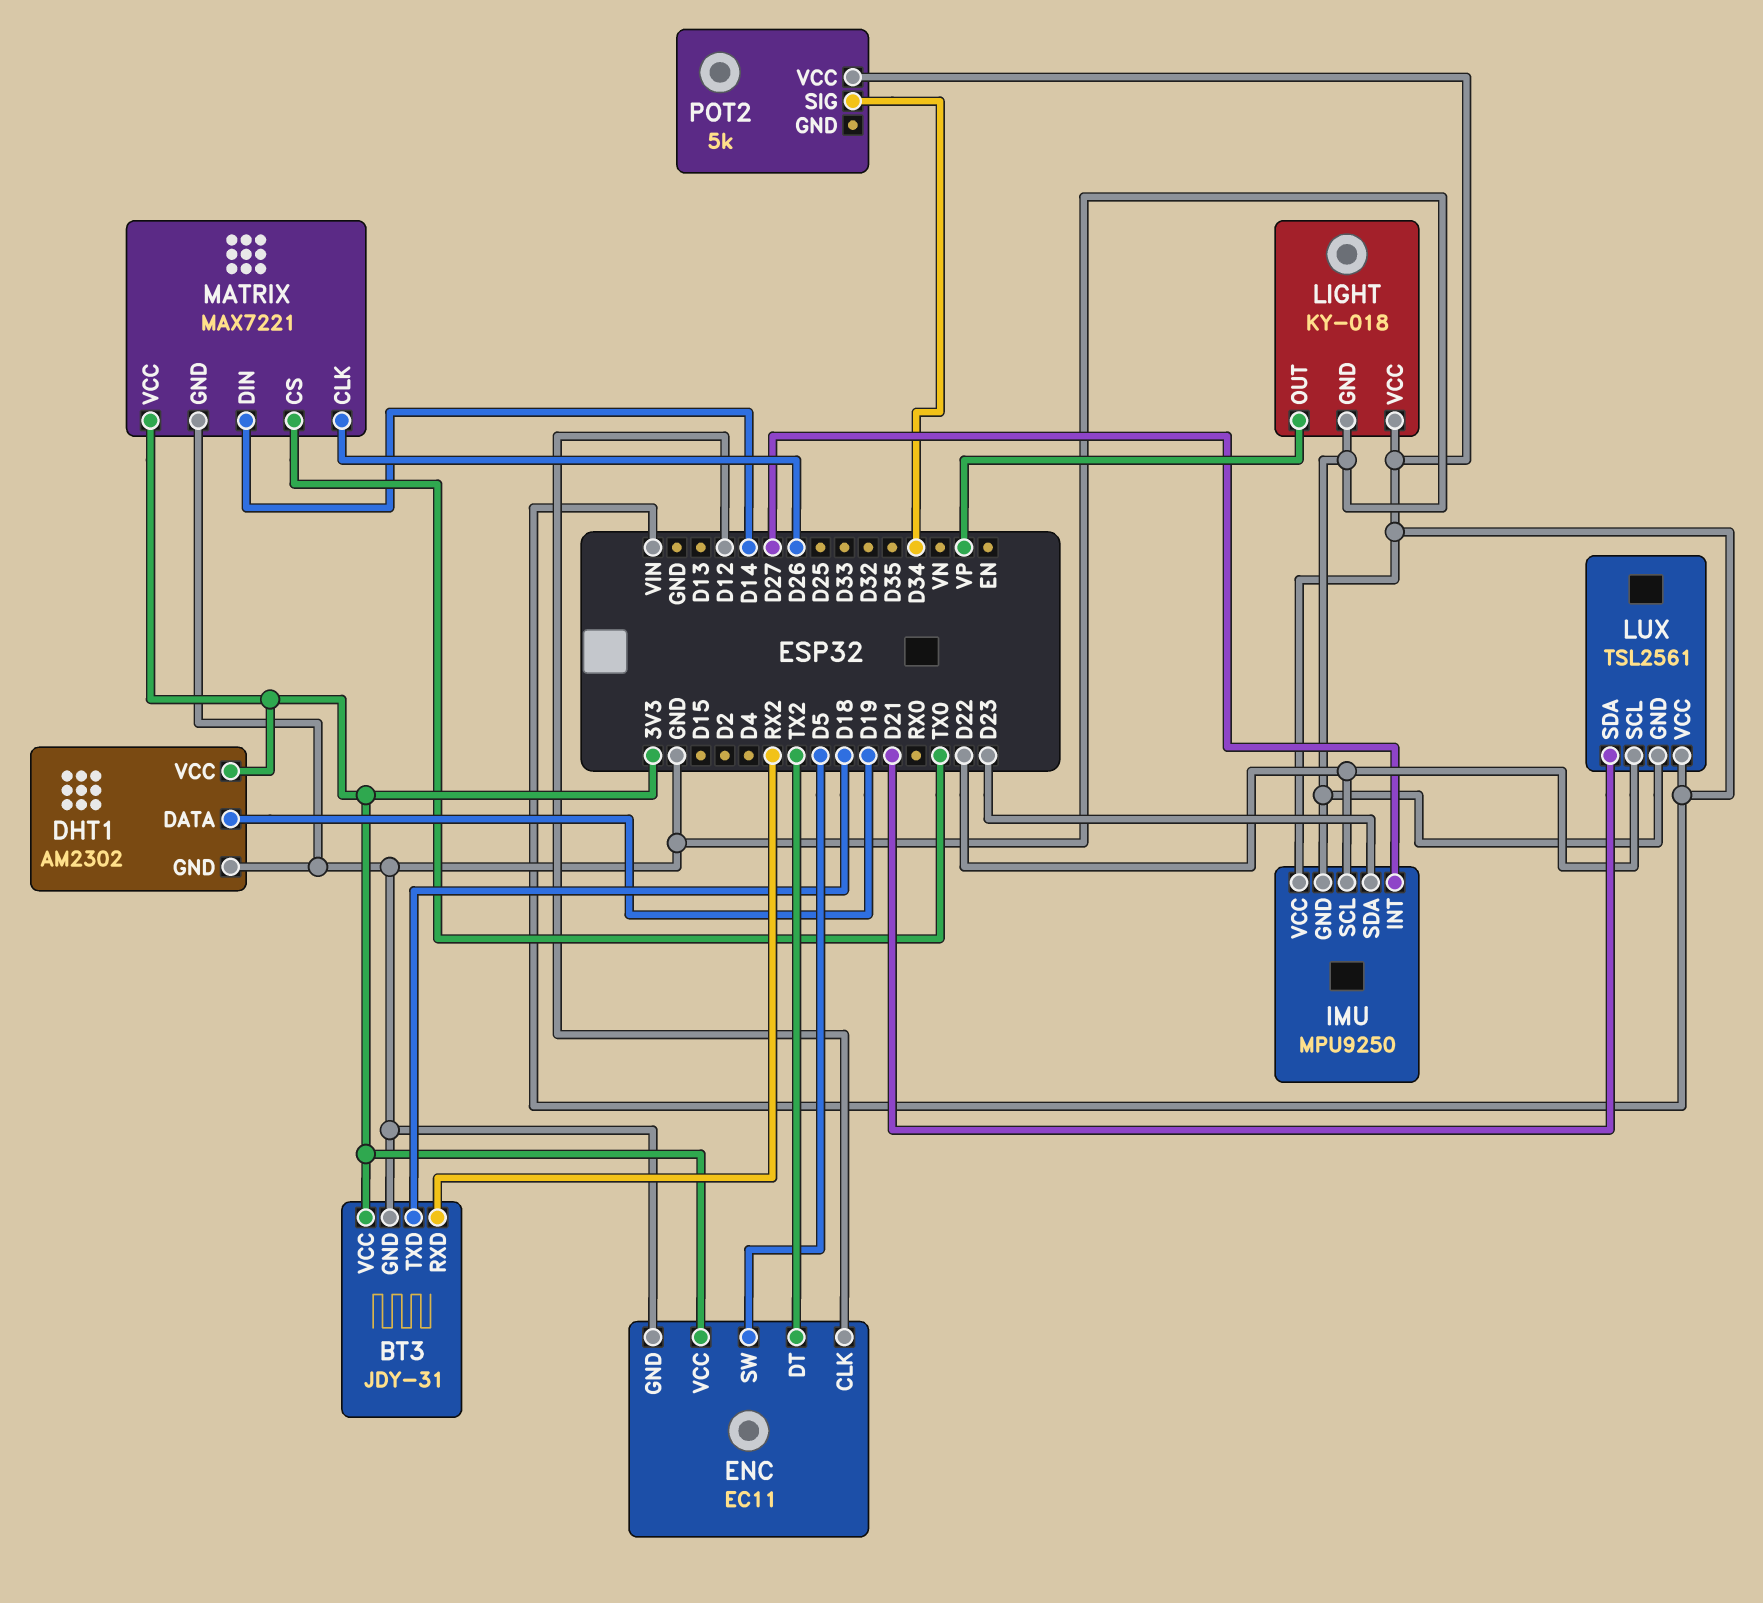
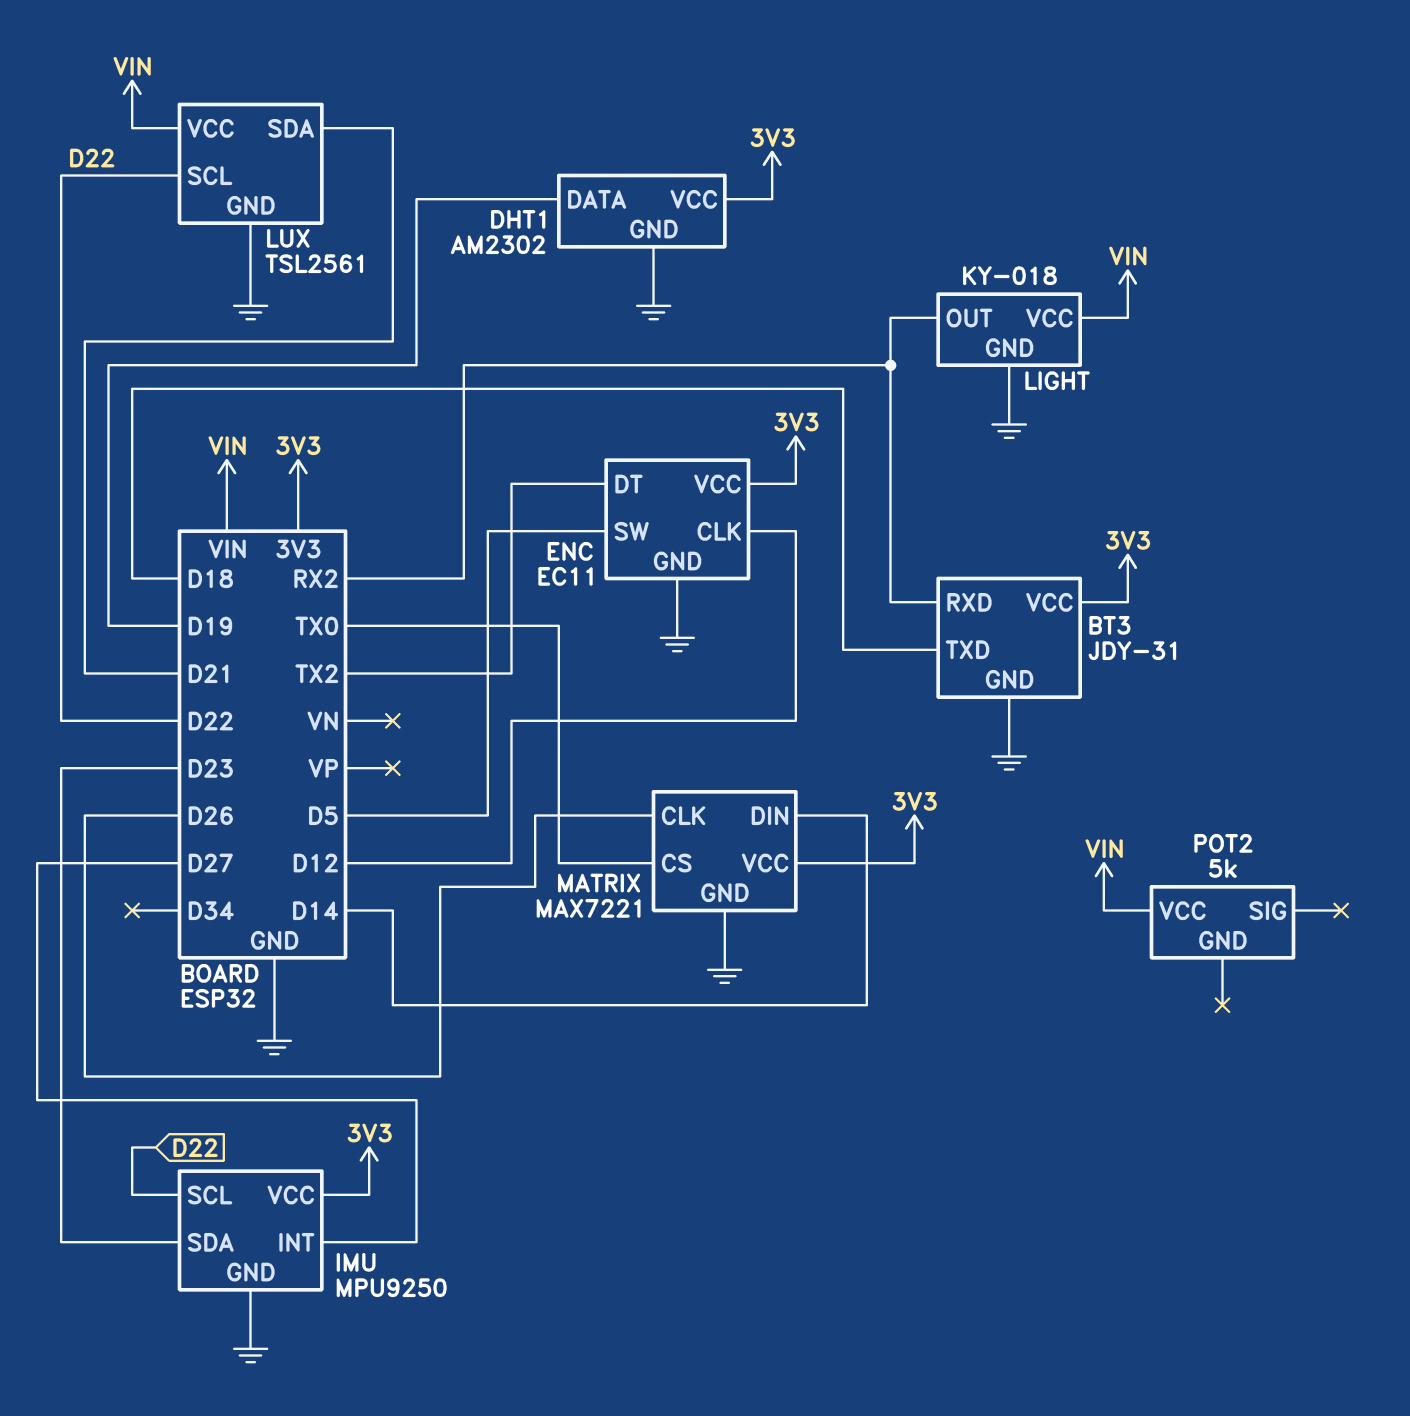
IMU pin VCC: VIN -> 3V3
LIGHT pin OUT: VP -> RX2
POT2 pin SIG: D34 -> none

